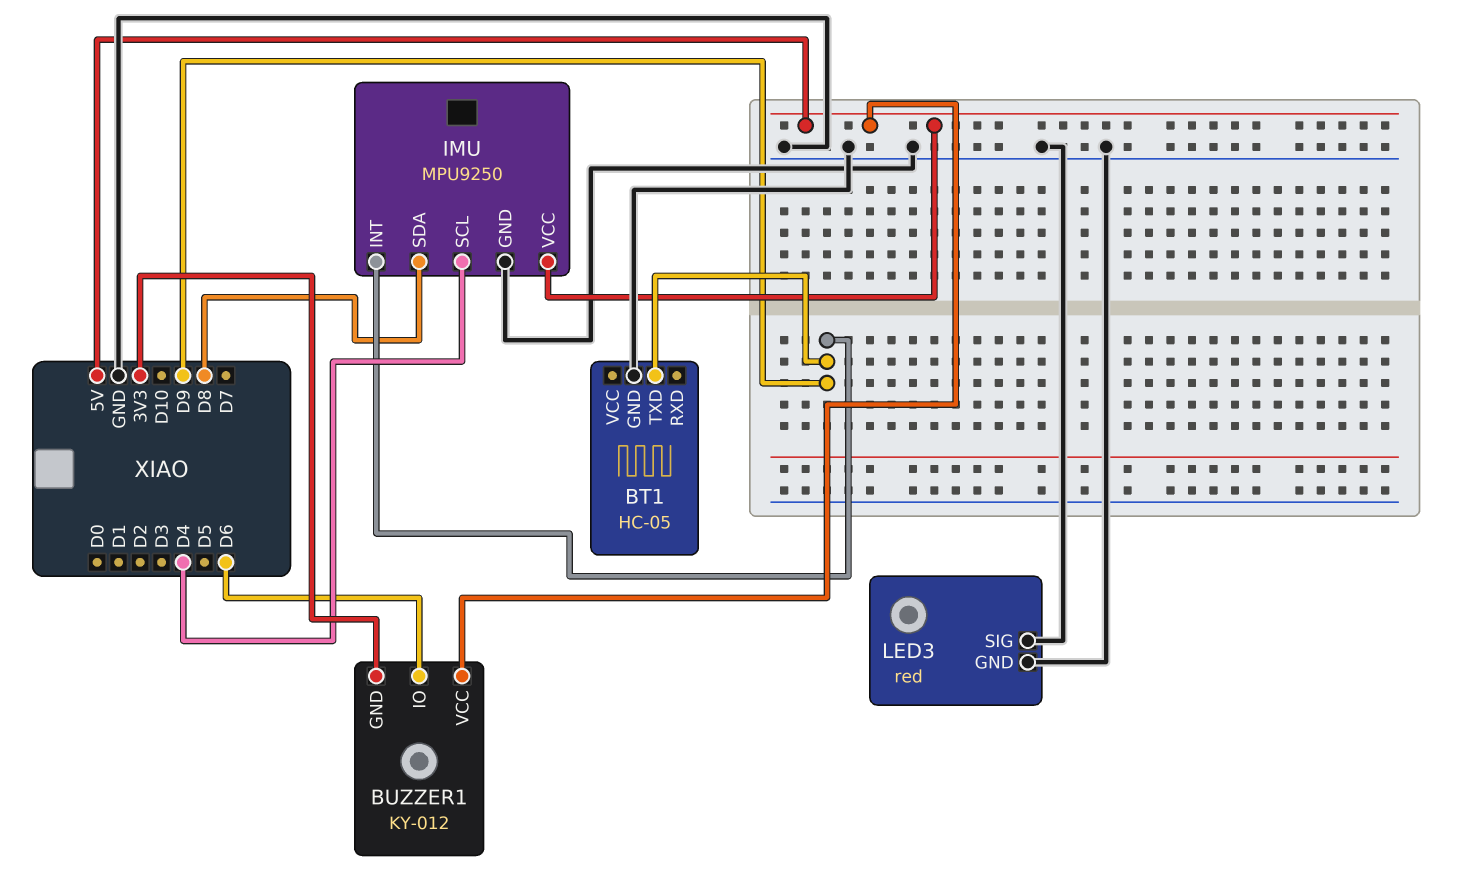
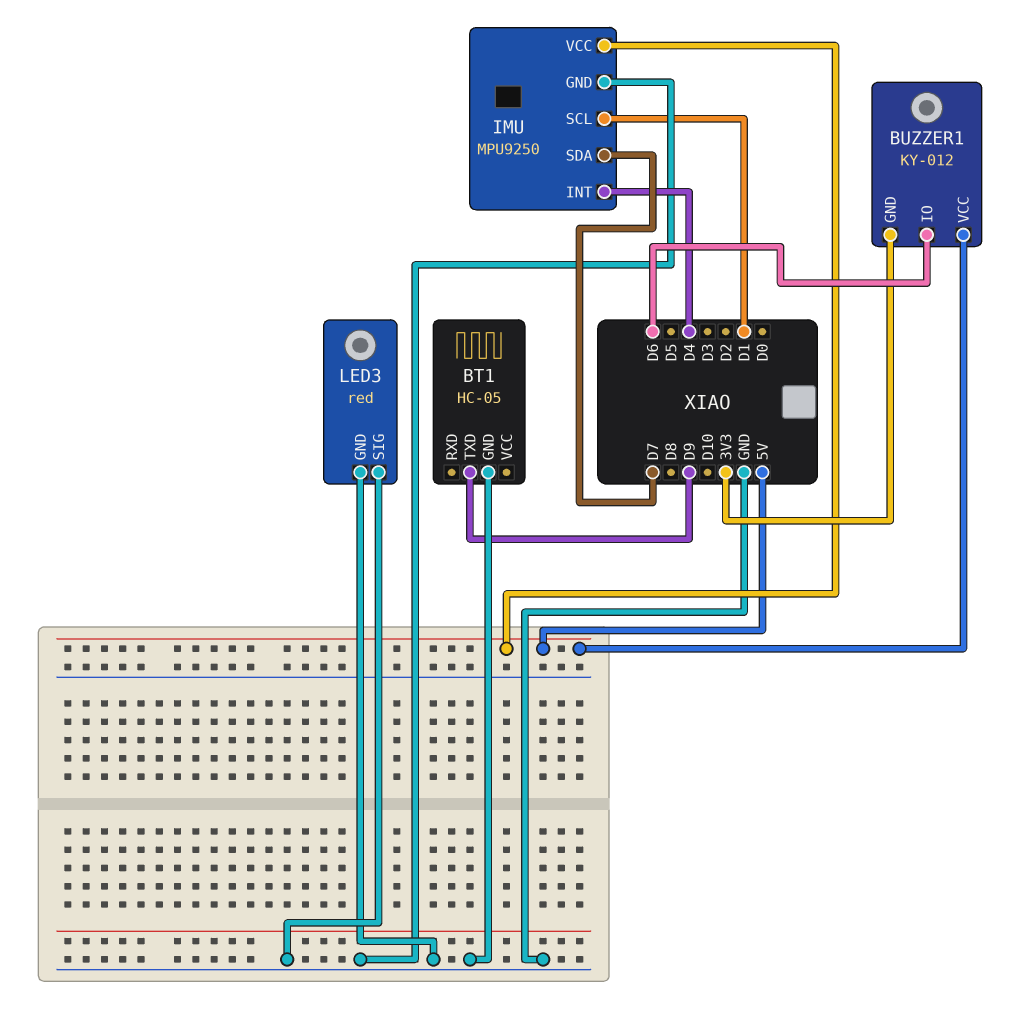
IMU pin INT: D9 -> D4
IMU pin SCL: D4 -> D1
IMU pin SDA: D8 -> D7

